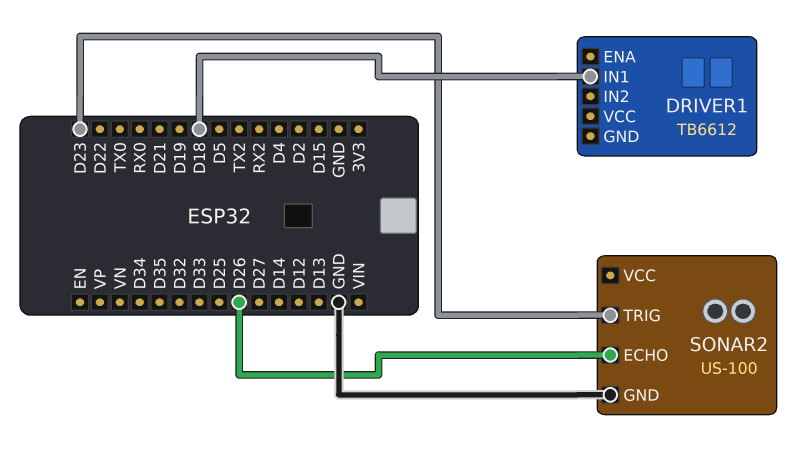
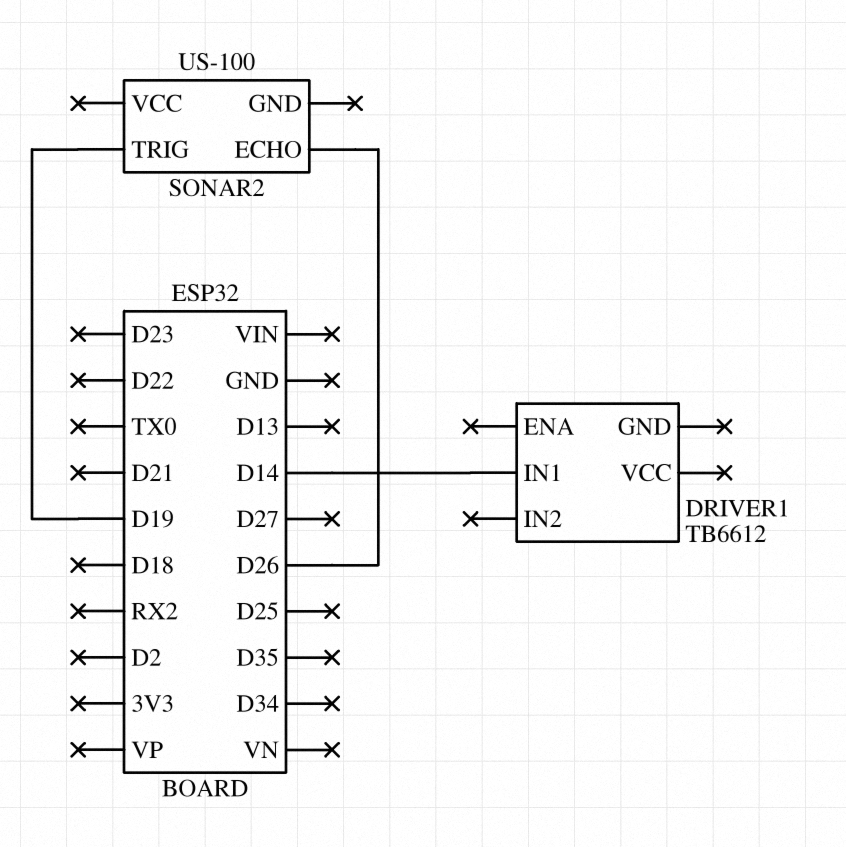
DRIVER1 pin IN1: D18 -> D14
SONAR2 pin GND: GND -> none
SONAR2 pin TRIG: D23 -> D19

